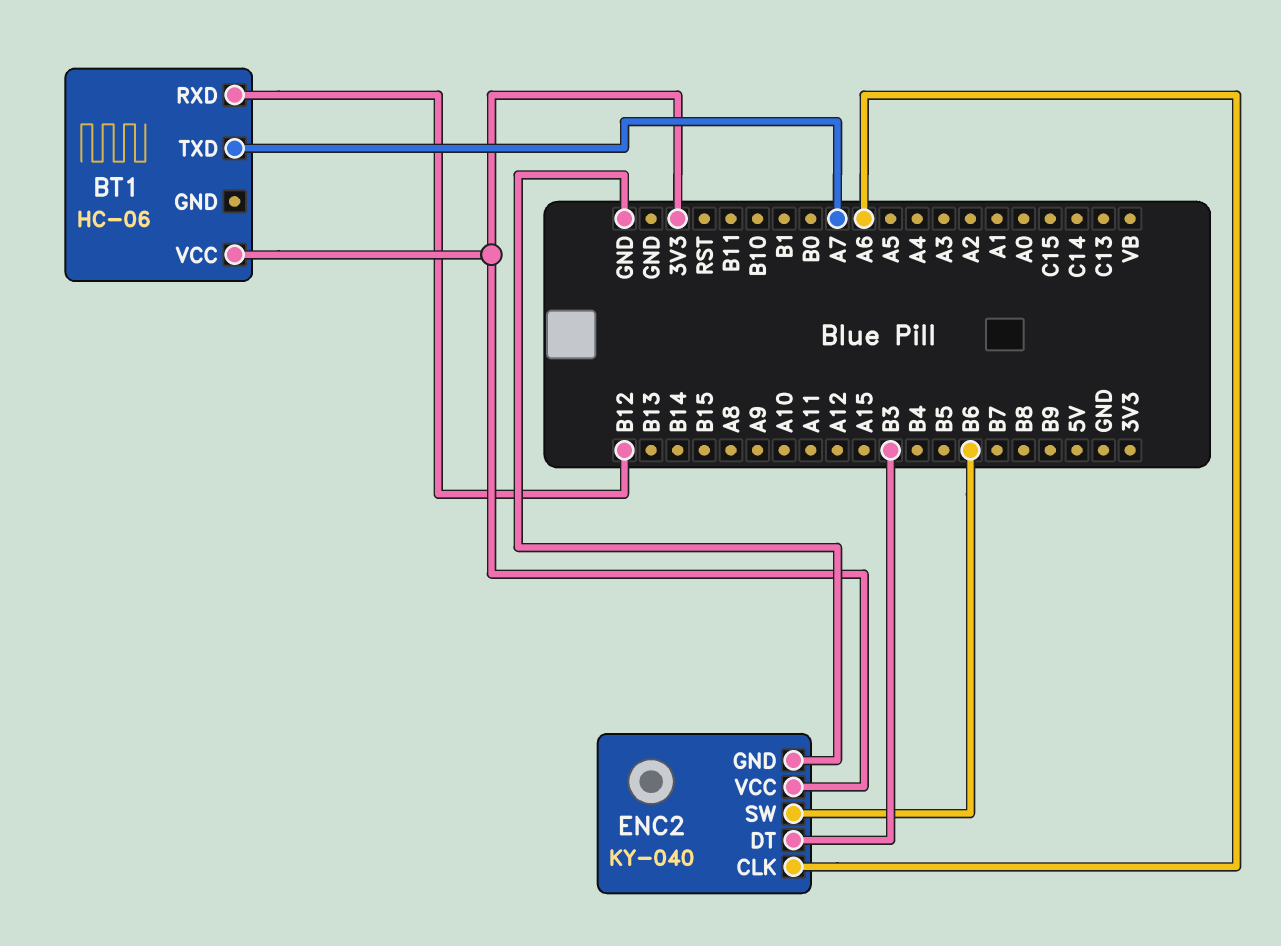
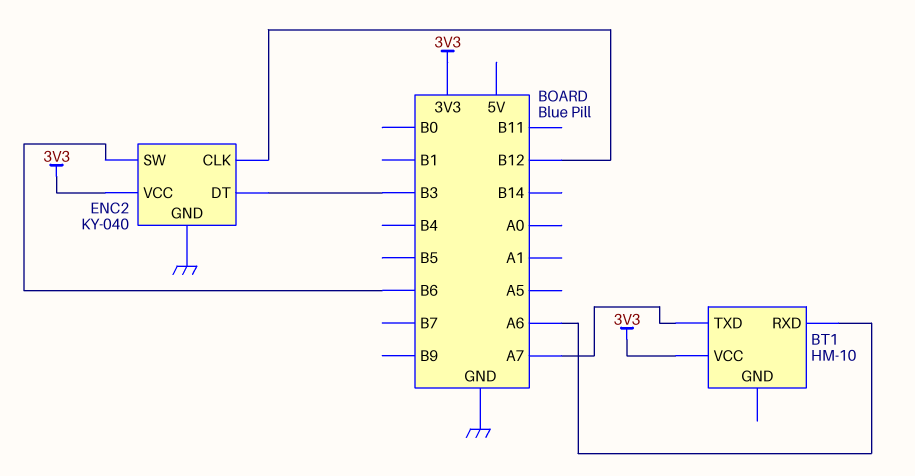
BT1: HC-06 -> HM-10
BT1 pin RXD: B12 -> A6
ENC2 pin CLK: A6 -> B12

